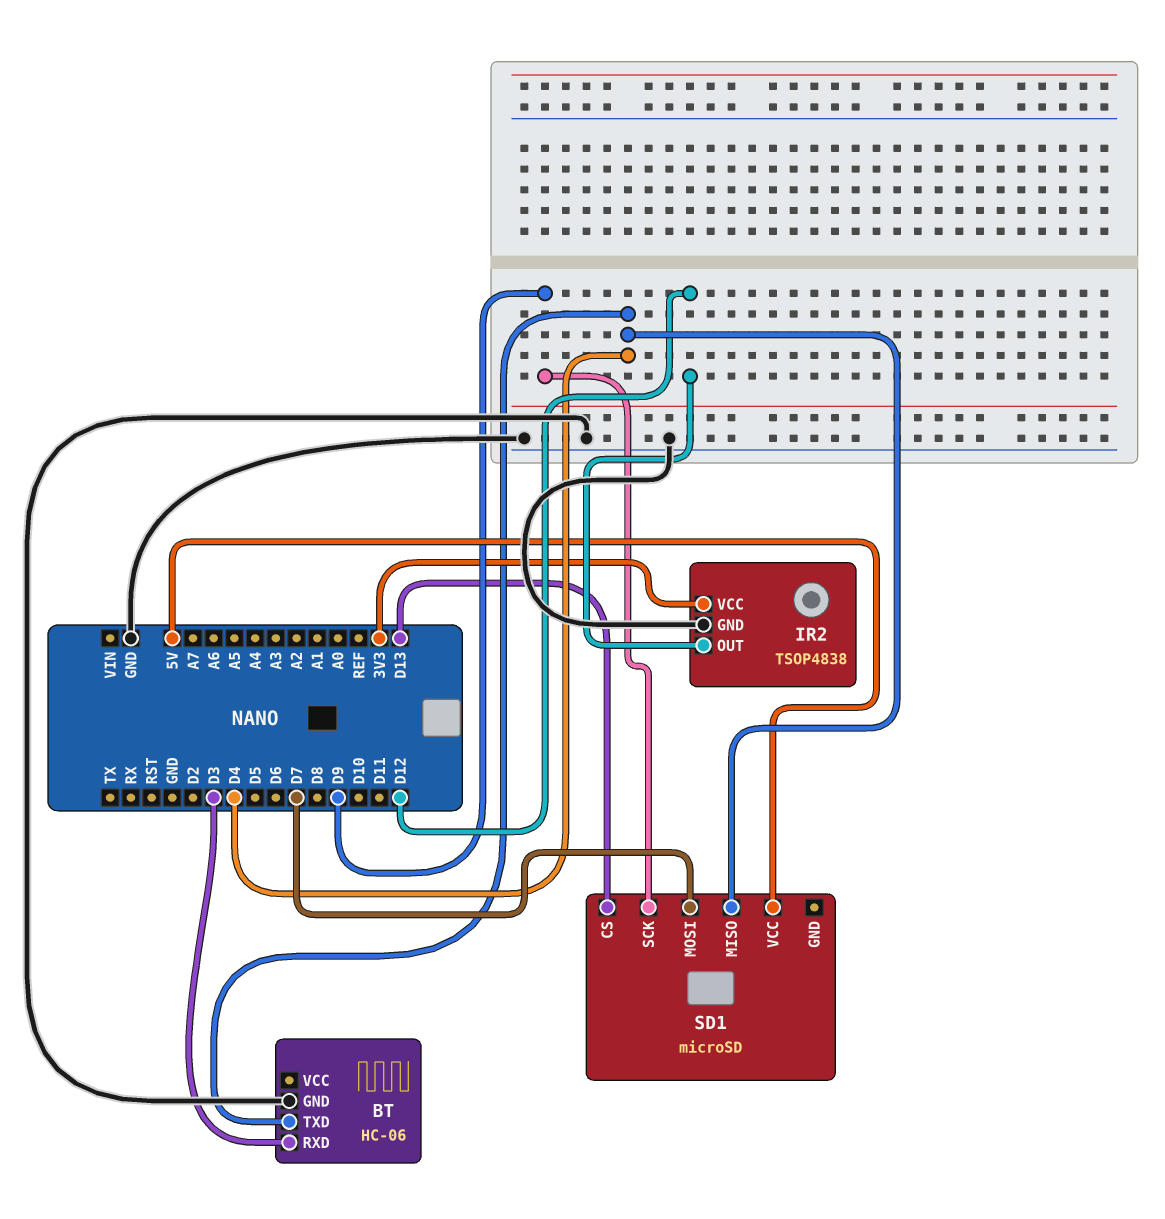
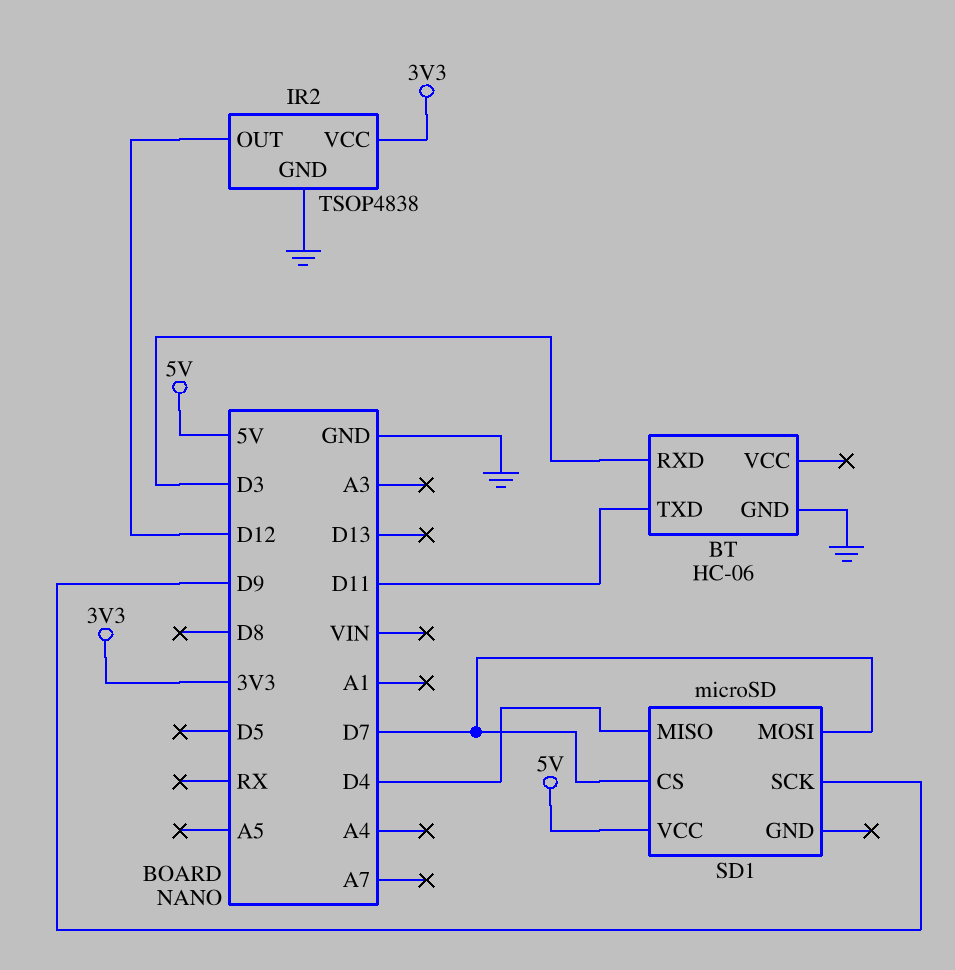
BT pin TXD: D4 -> D11
SD1 pin CS: D13 -> D7

